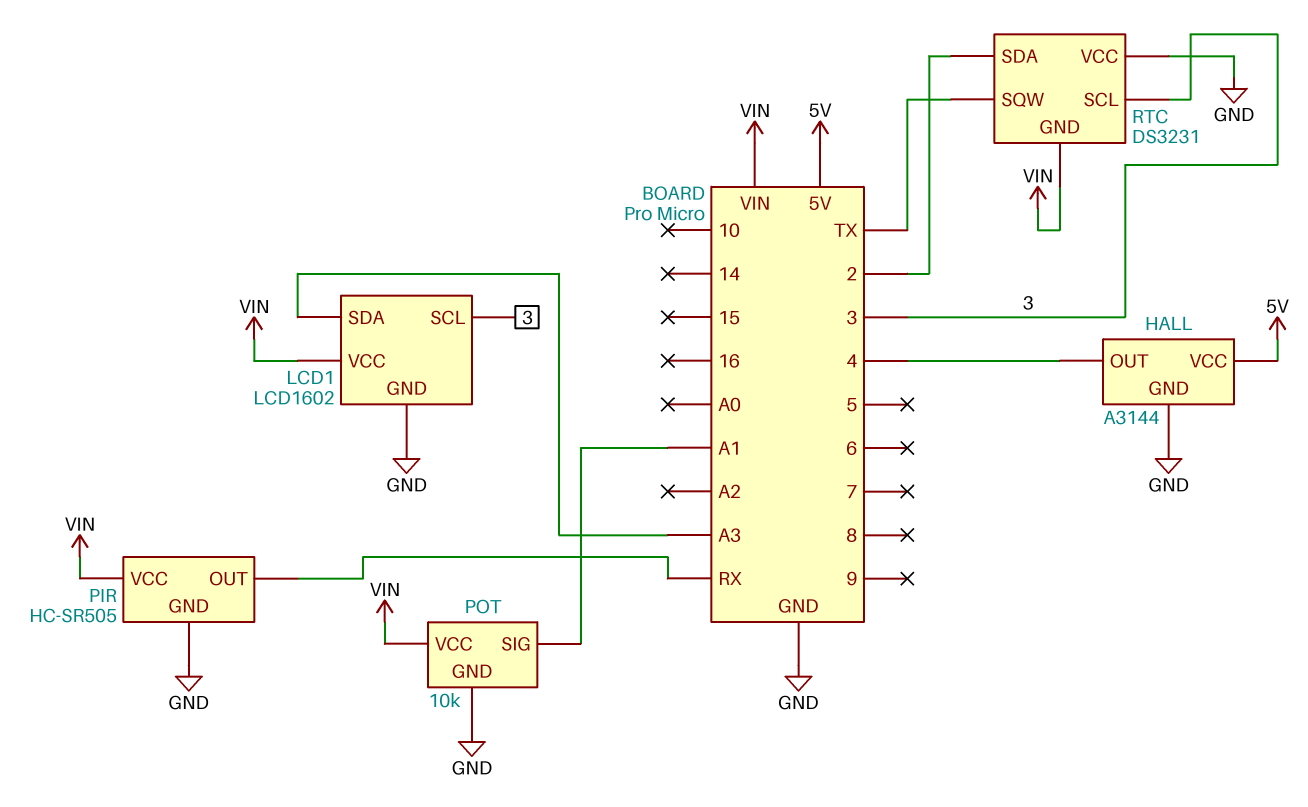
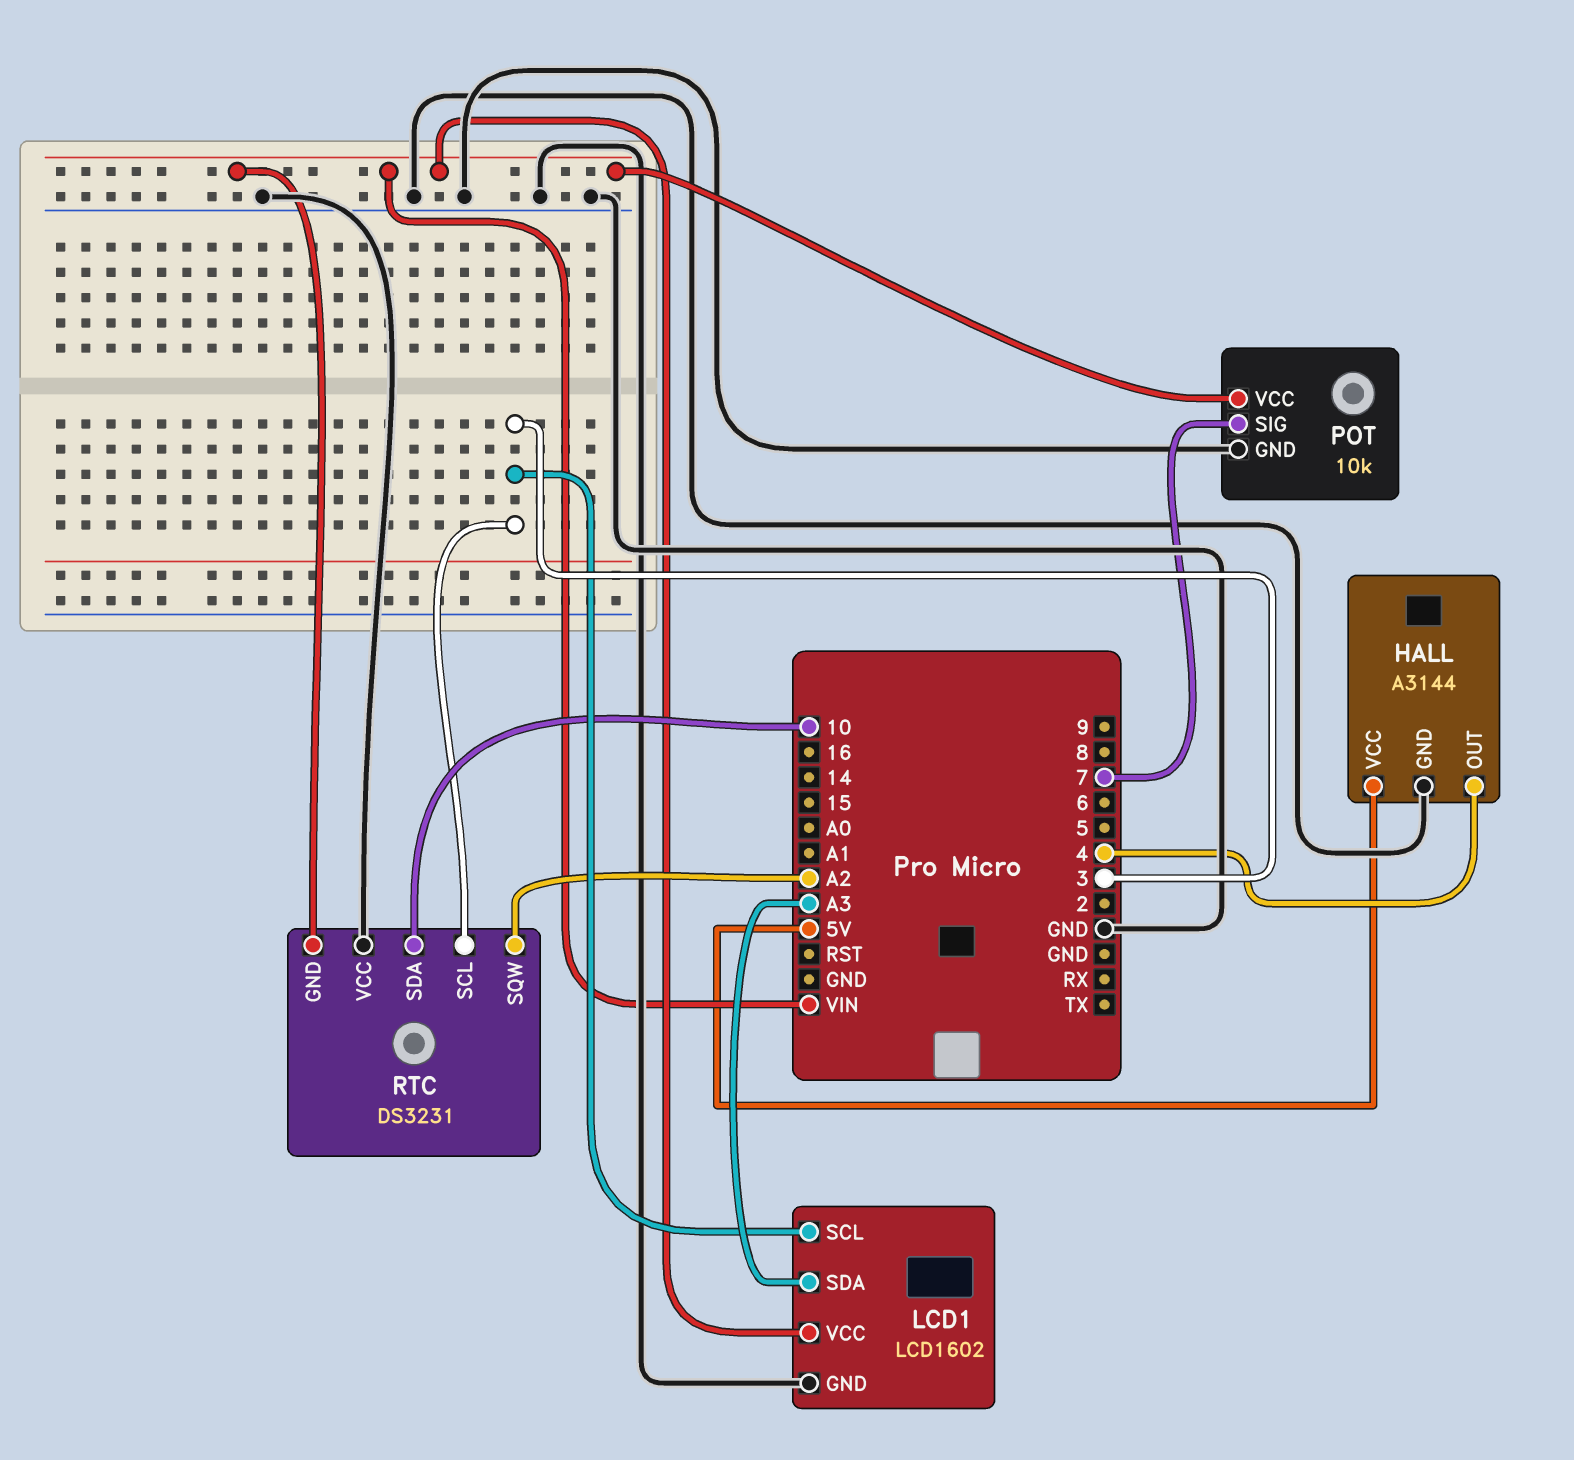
PIR: HC-SR505 -> none
PIR pin GND: GND -> none
PIR pin OUT: RX -> none
PIR pin VCC: VIN -> none
POT pin SIG: A1 -> 7
RTC pin SDA: 2 -> 10
RTC pin SQW: TX -> A2

